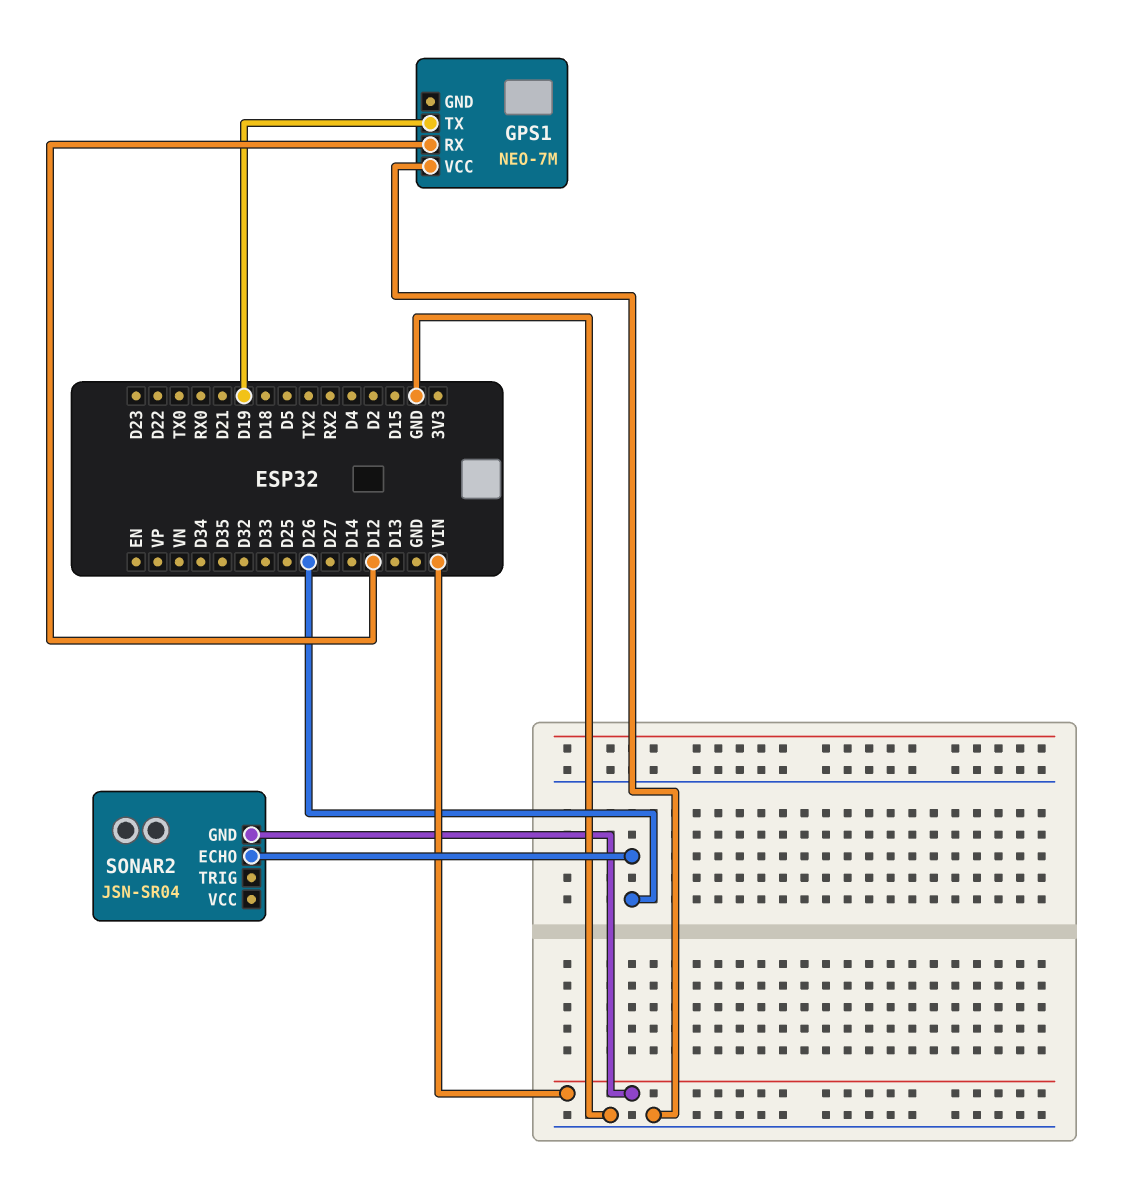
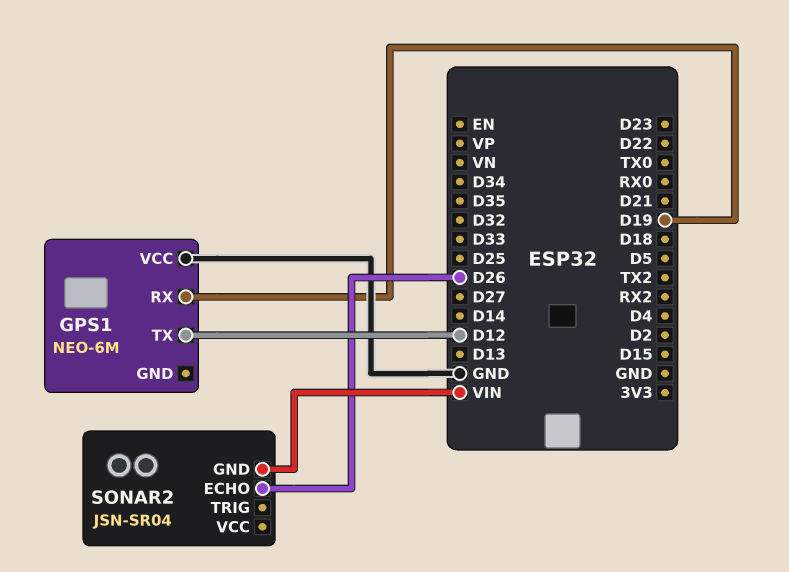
GPS1: NEO-7M -> NEO-6M
GPS1 pin RX: D12 -> D19
GPS1 pin TX: D19 -> D12

